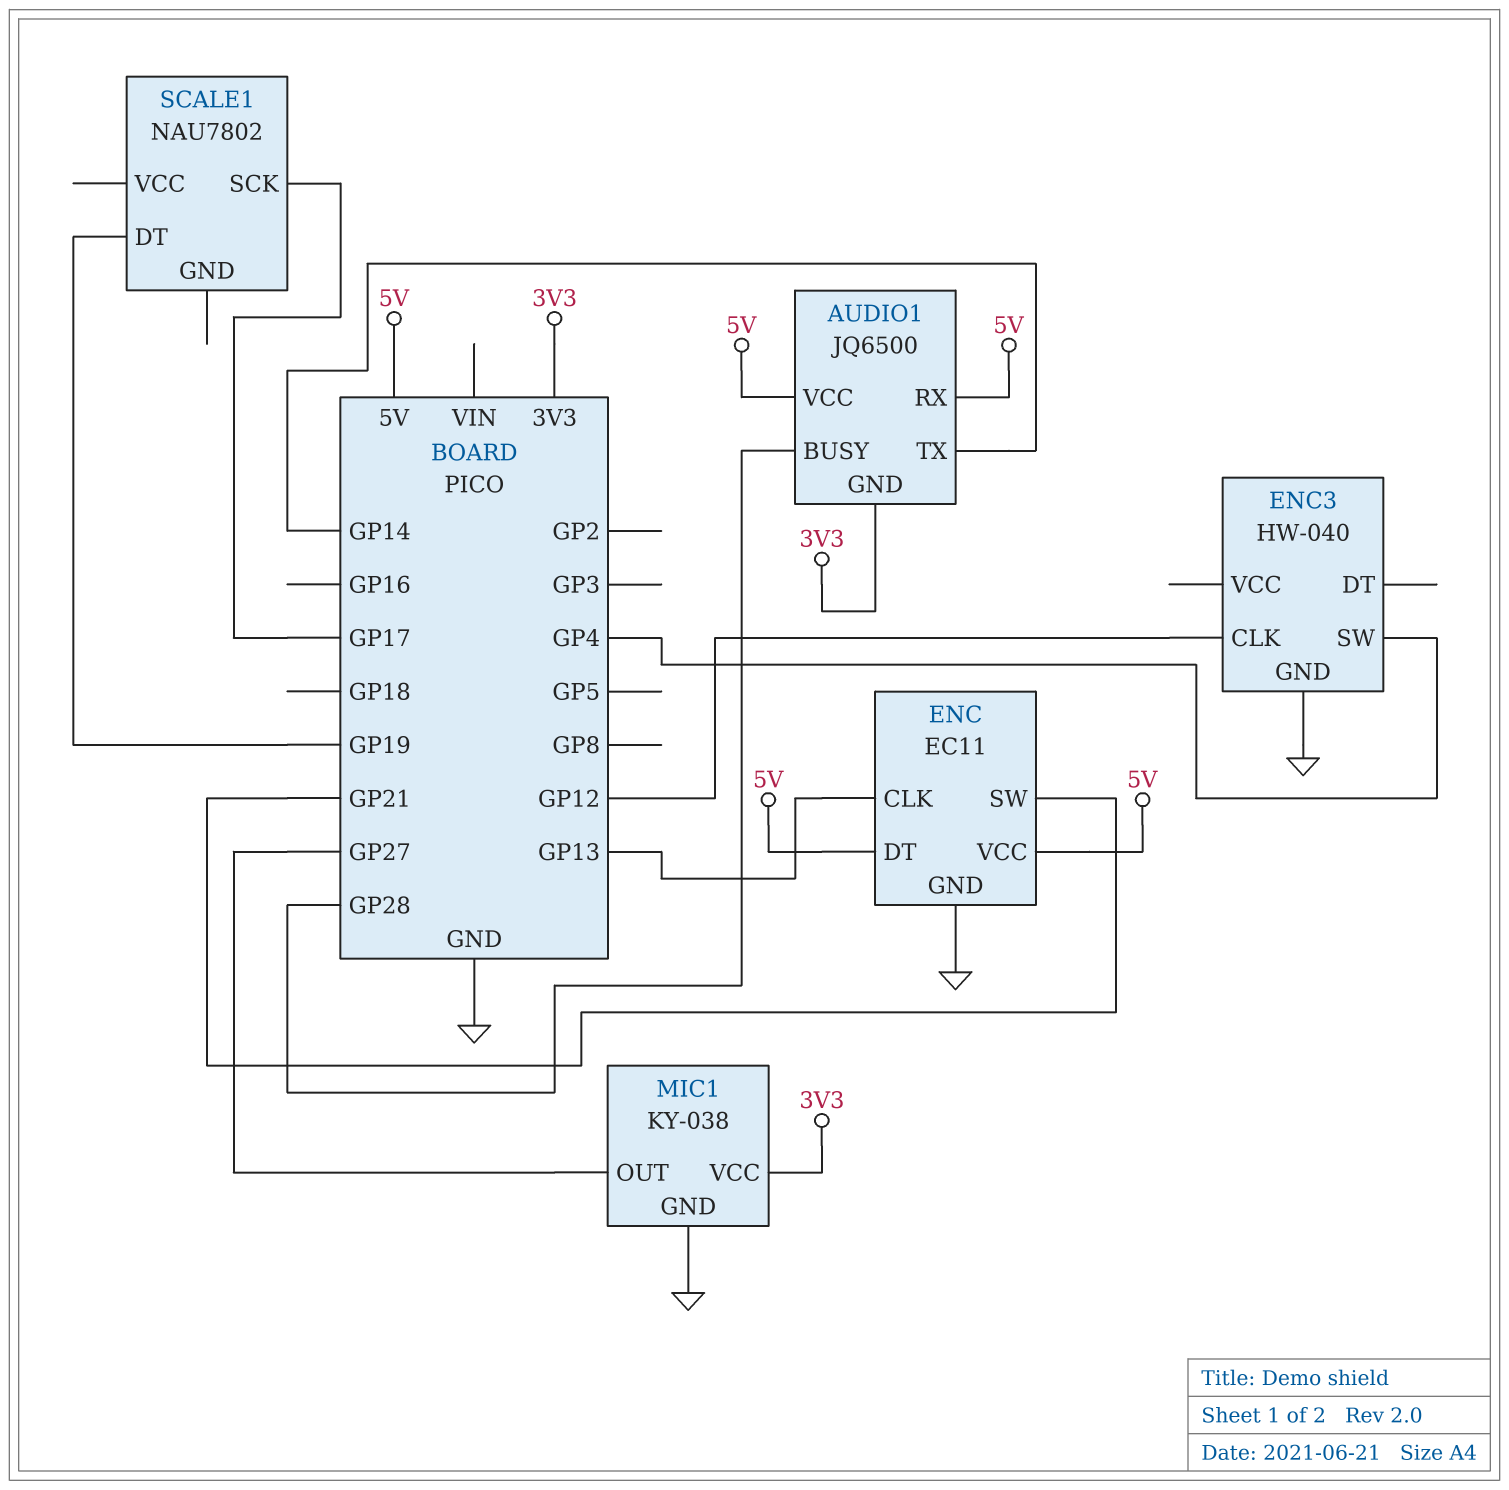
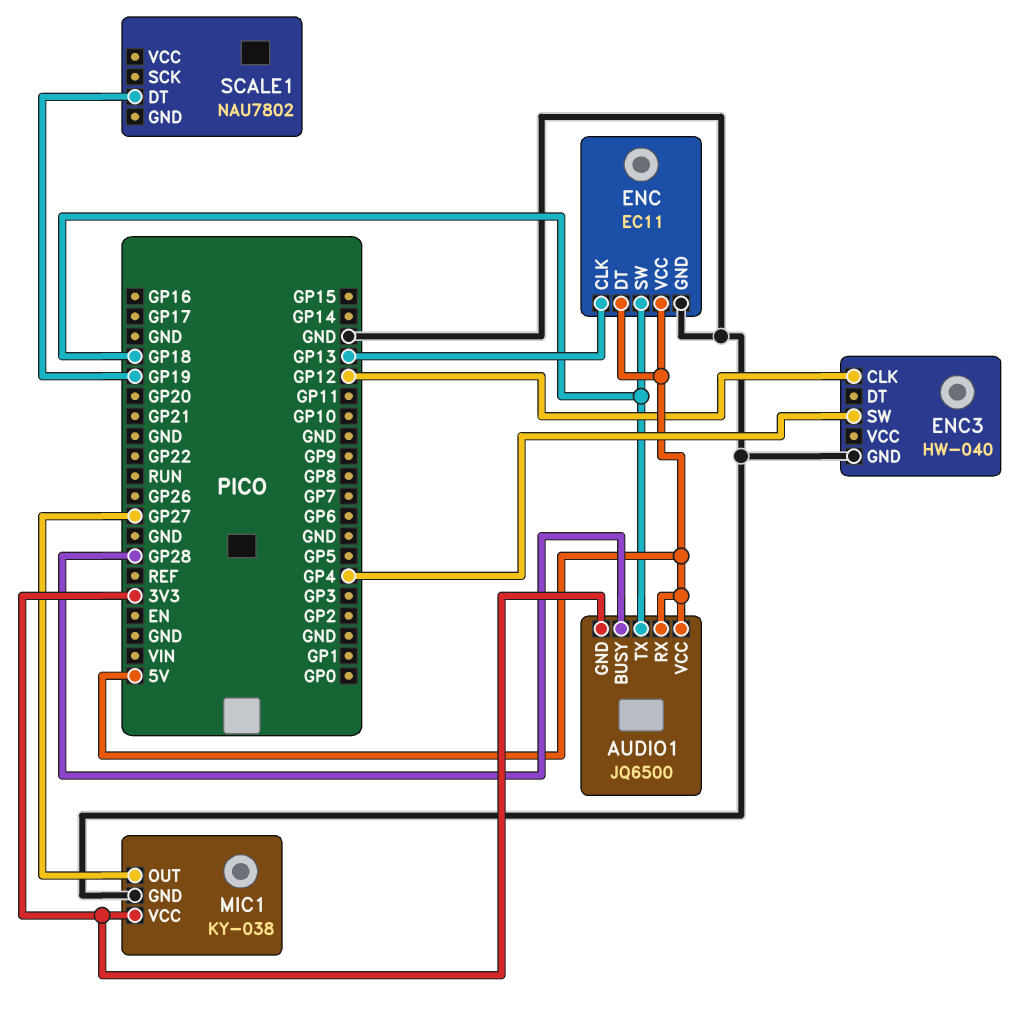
AUDIO1 pin TX: GP14 -> GP18
ENC pin SW: GP21 -> GP18
SCALE1 pin SCK: GP17 -> none

